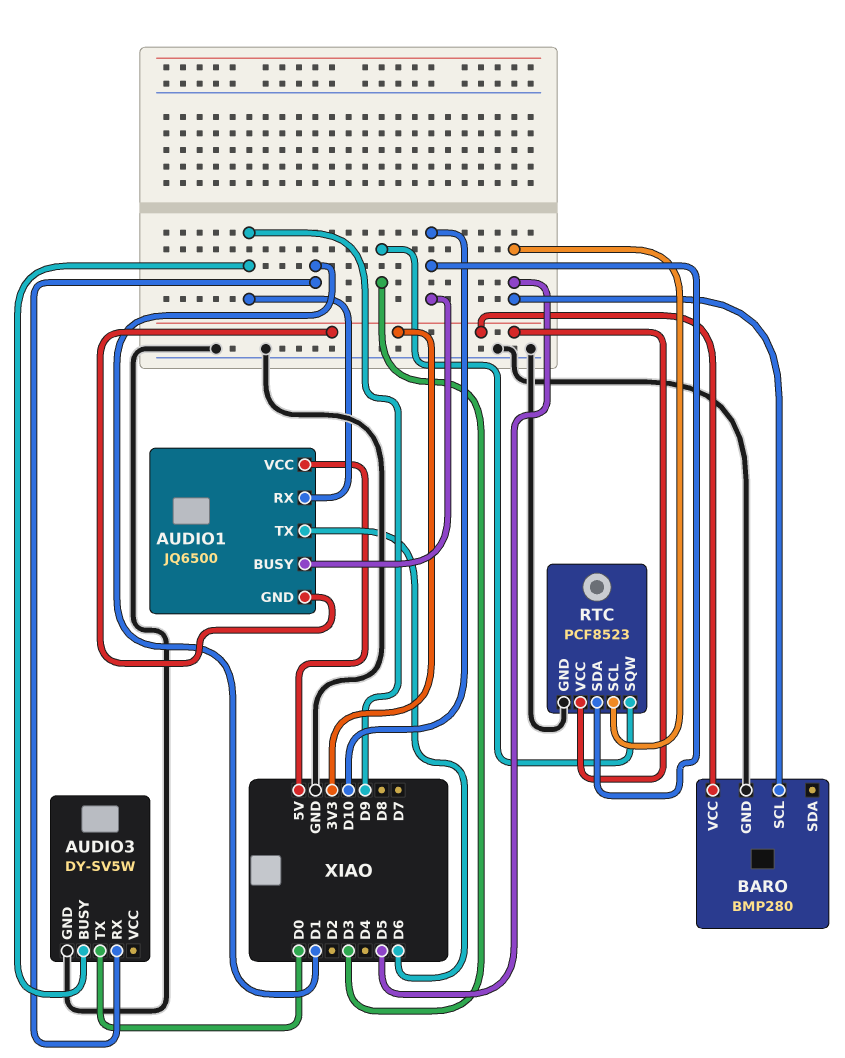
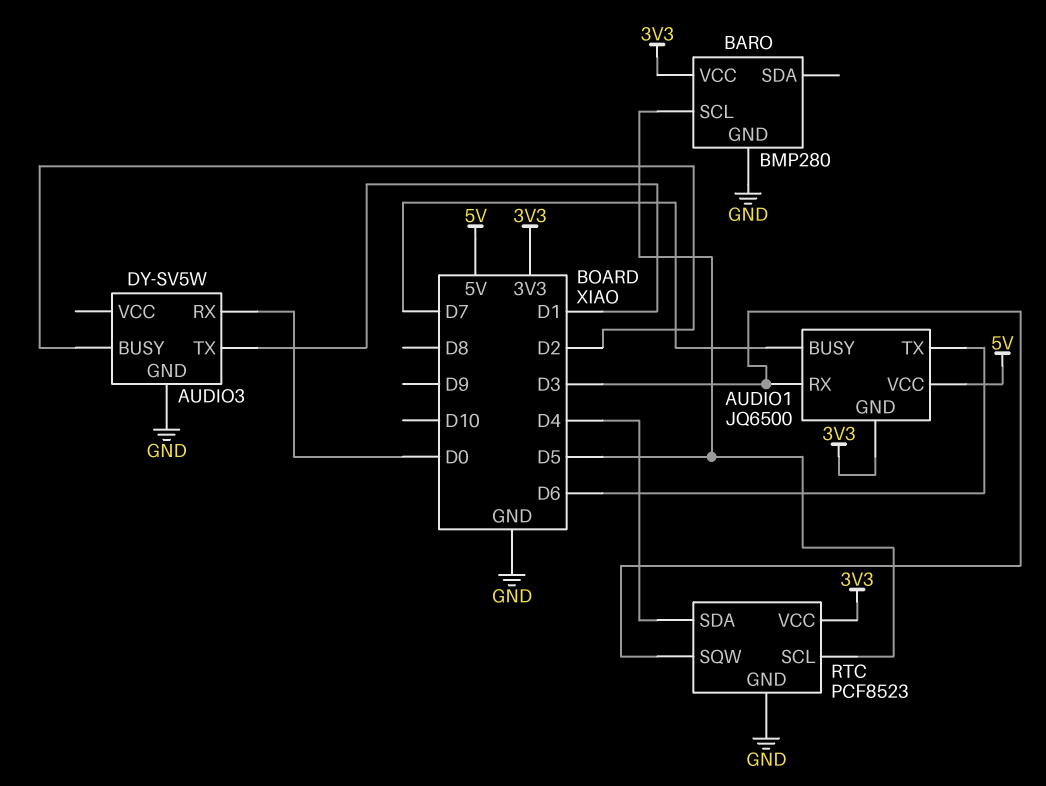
AUDIO1 pin BUSY: D10 -> D7
AUDIO1 pin RX: D9 -> D3
AUDIO3 pin BUSY: D9 -> D2
AUDIO3 pin RX: D1 -> D0
AUDIO3 pin TX: D0 -> D1
RTC pin SDA: D10 -> D4

